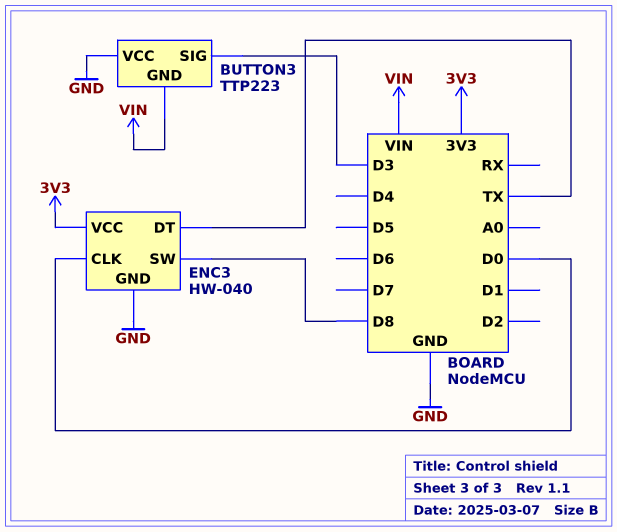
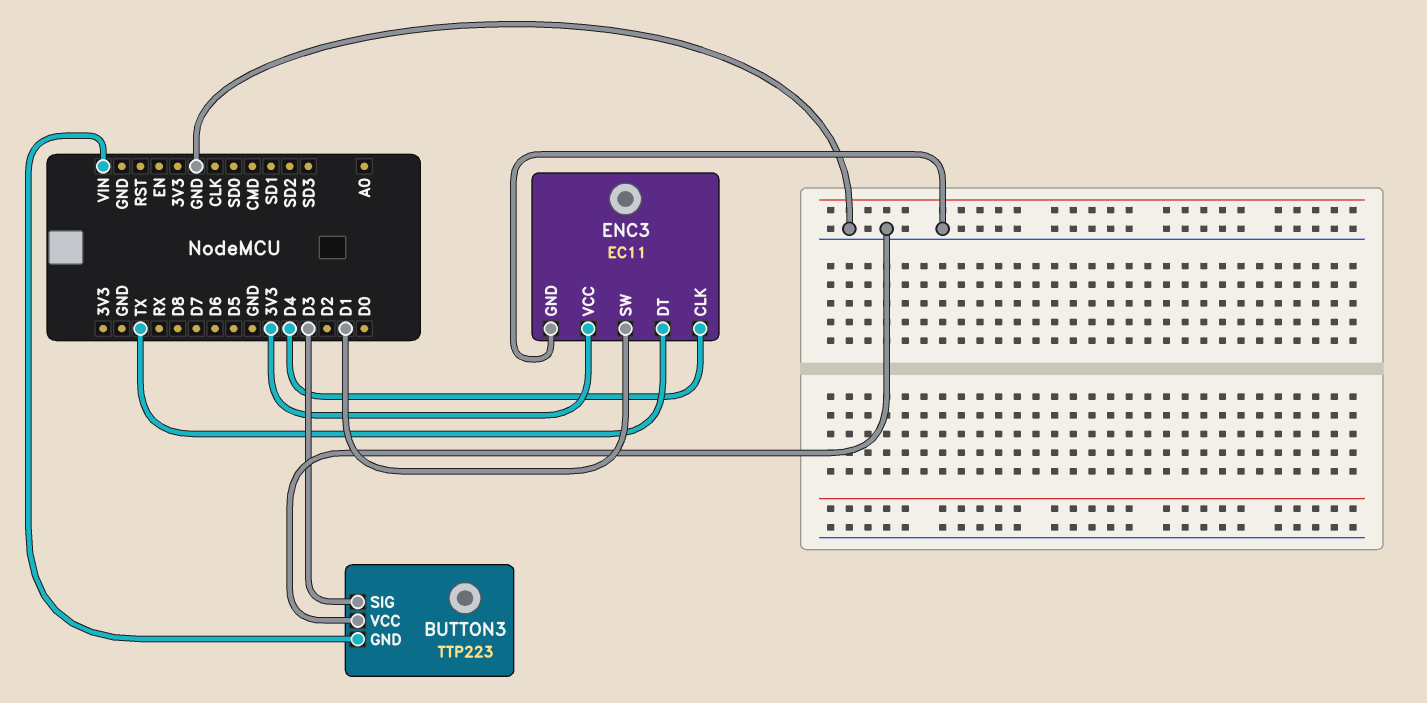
ENC3: HW-040 -> EC11
ENC3 pin CLK: D0 -> D4
ENC3 pin SW: D8 -> D1

